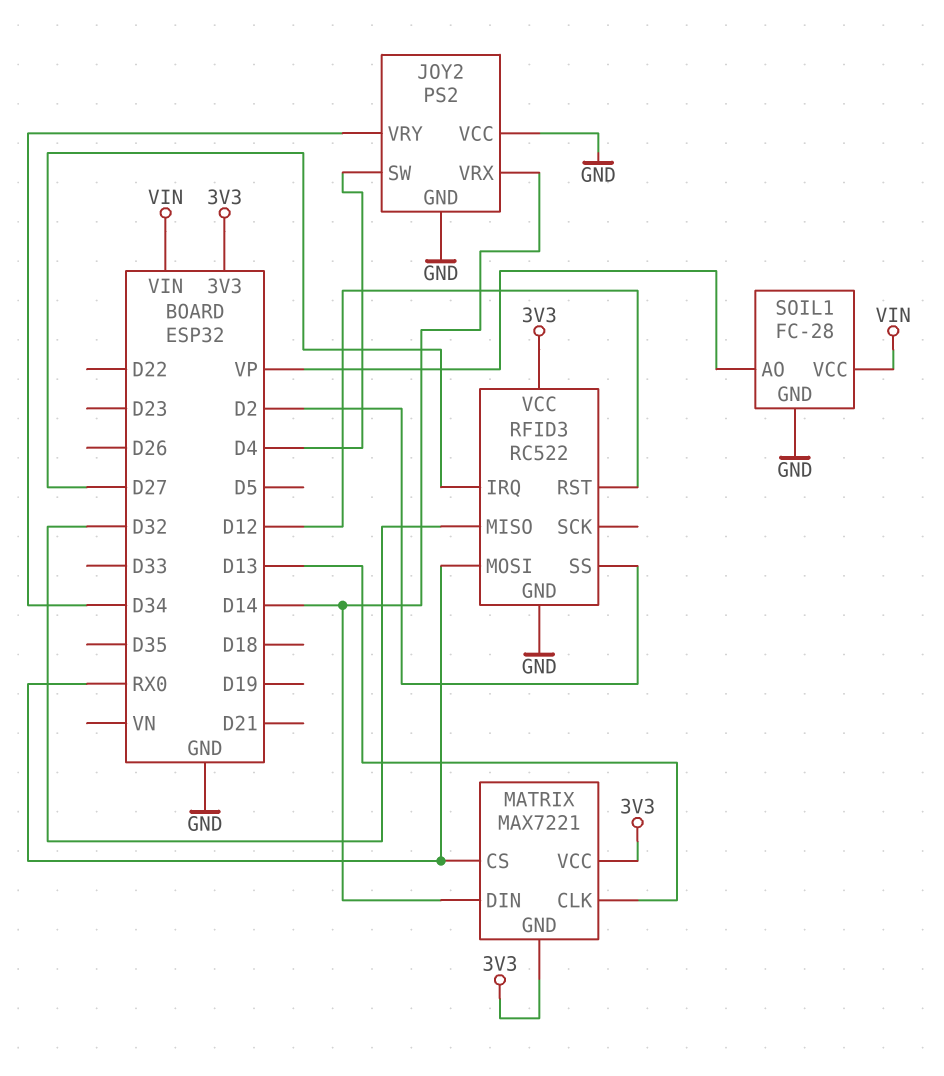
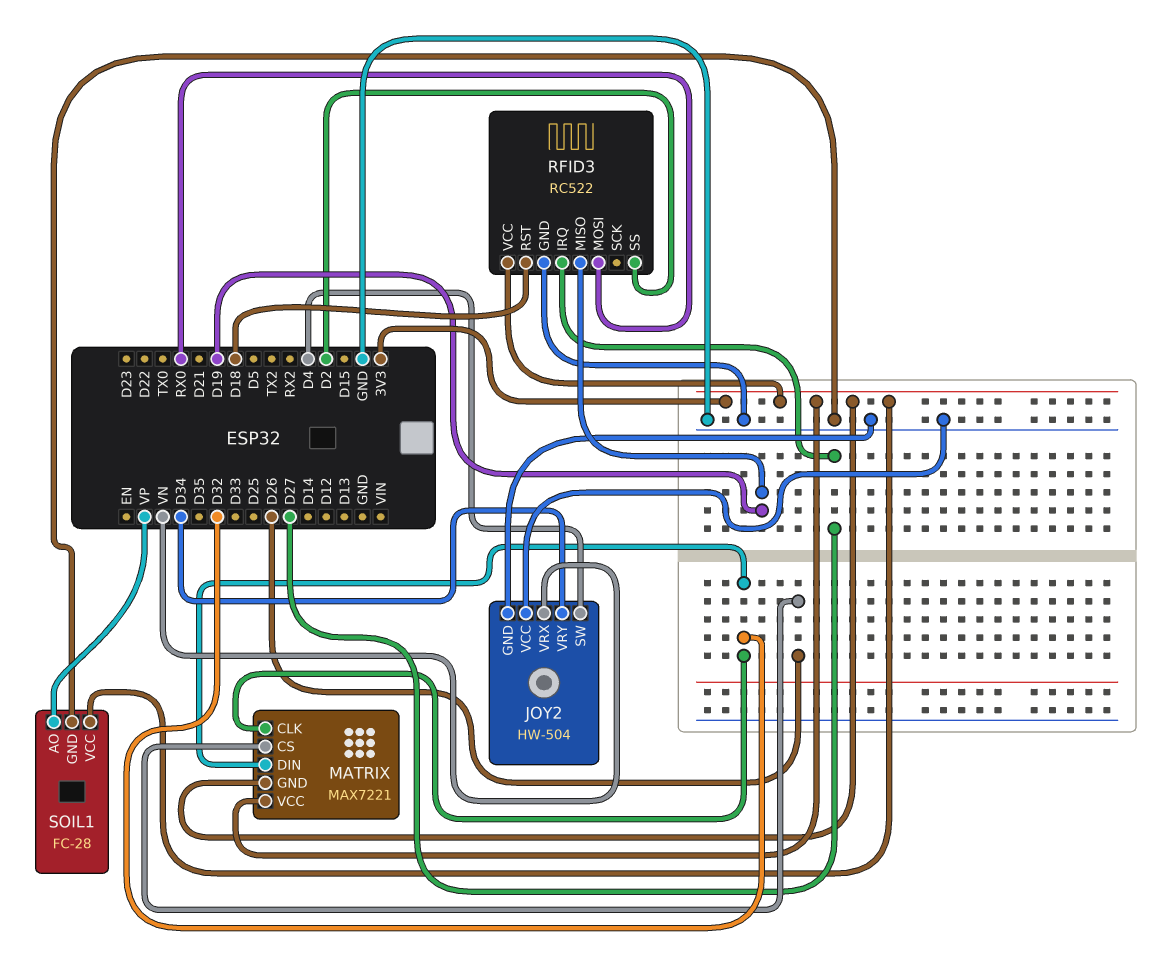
JOY2: PS2 -> HW-504
JOY2 pin VRX: D14 -> VN
MATRIX pin CLK: D13 -> D32
MATRIX pin CS: RX0 -> D26
MATRIX pin DIN: D14 -> D32
RFID3 pin MISO: D32 -> D19
RFID3 pin RST: D12 -> D18
SOIL1 pin VCC: VIN -> 3V3

